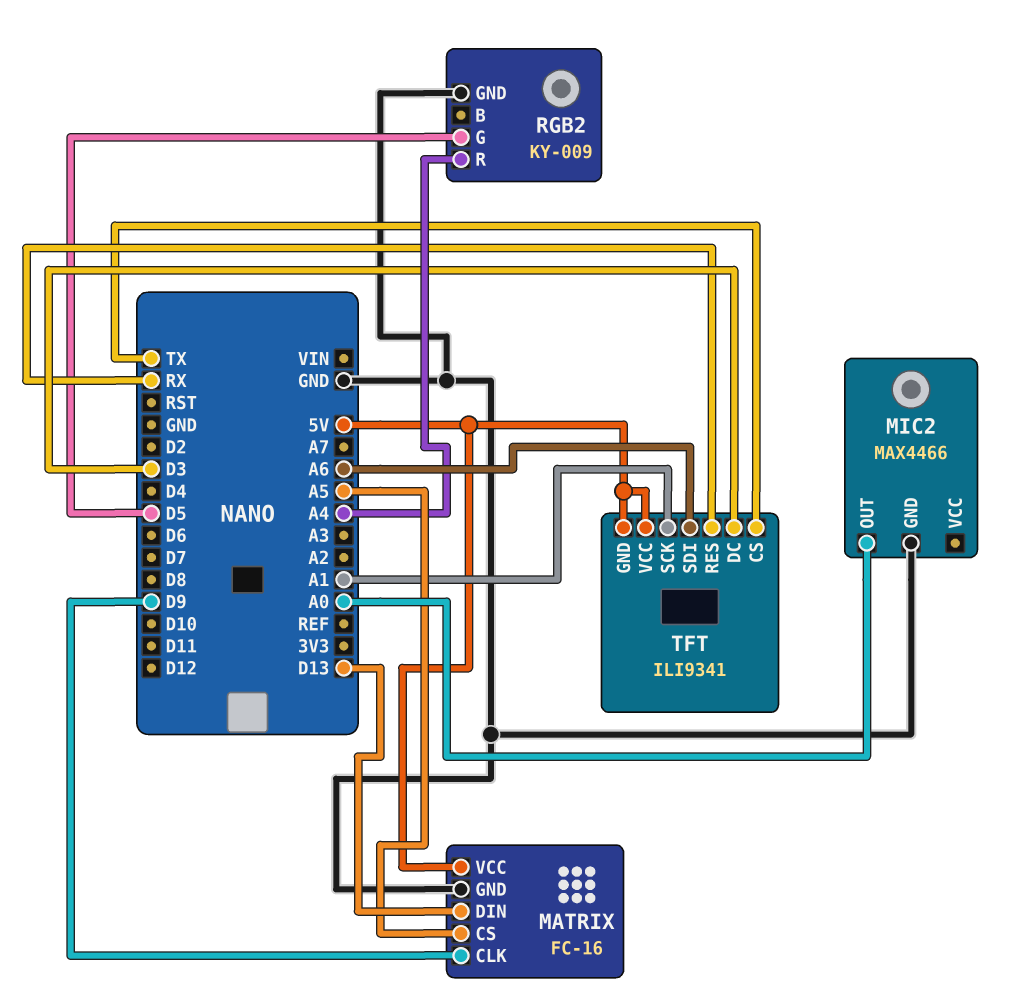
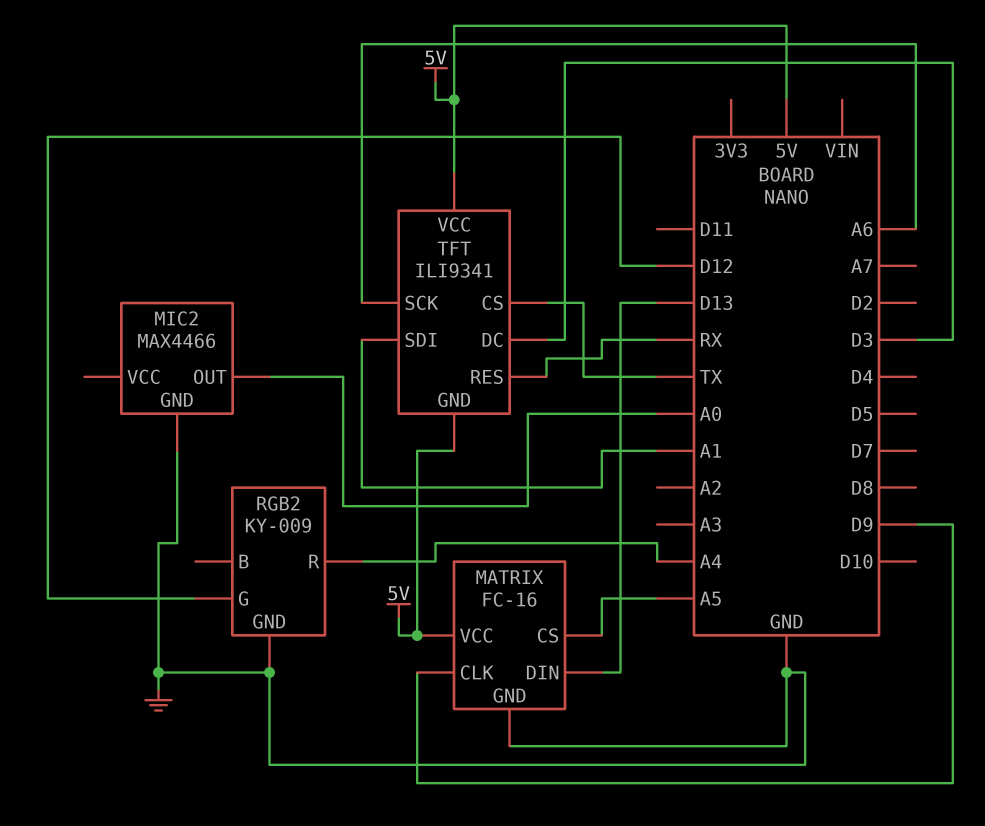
RGB2 pin G: D5 -> D12
TFT pin SCK: A1 -> A6
TFT pin SDI: A6 -> A1

